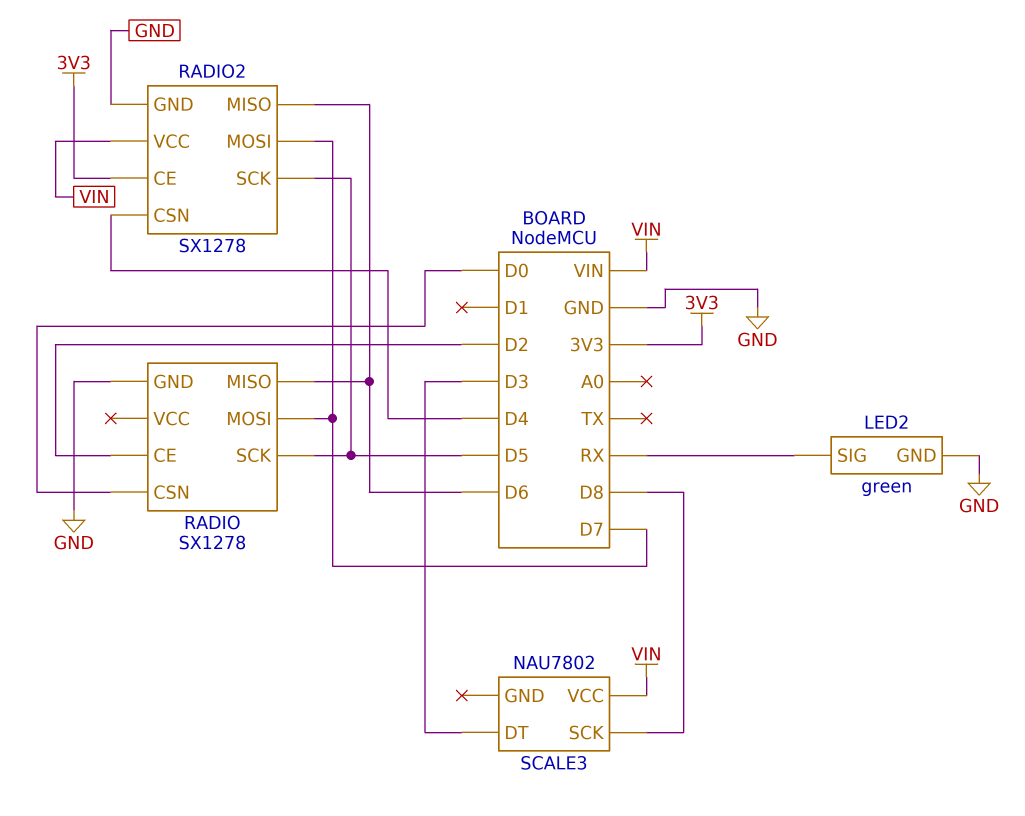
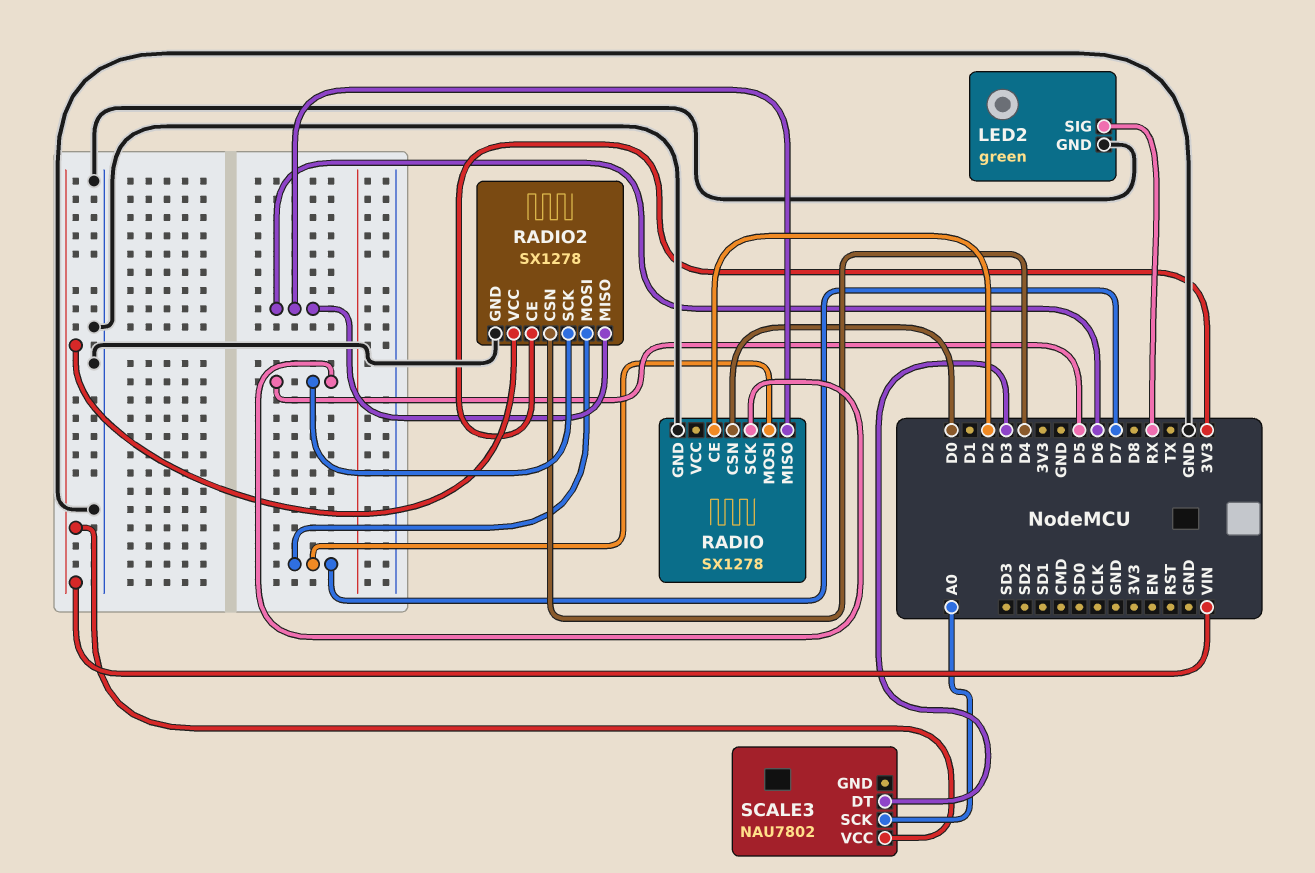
SCALE3 pin SCK: D8 -> A0

